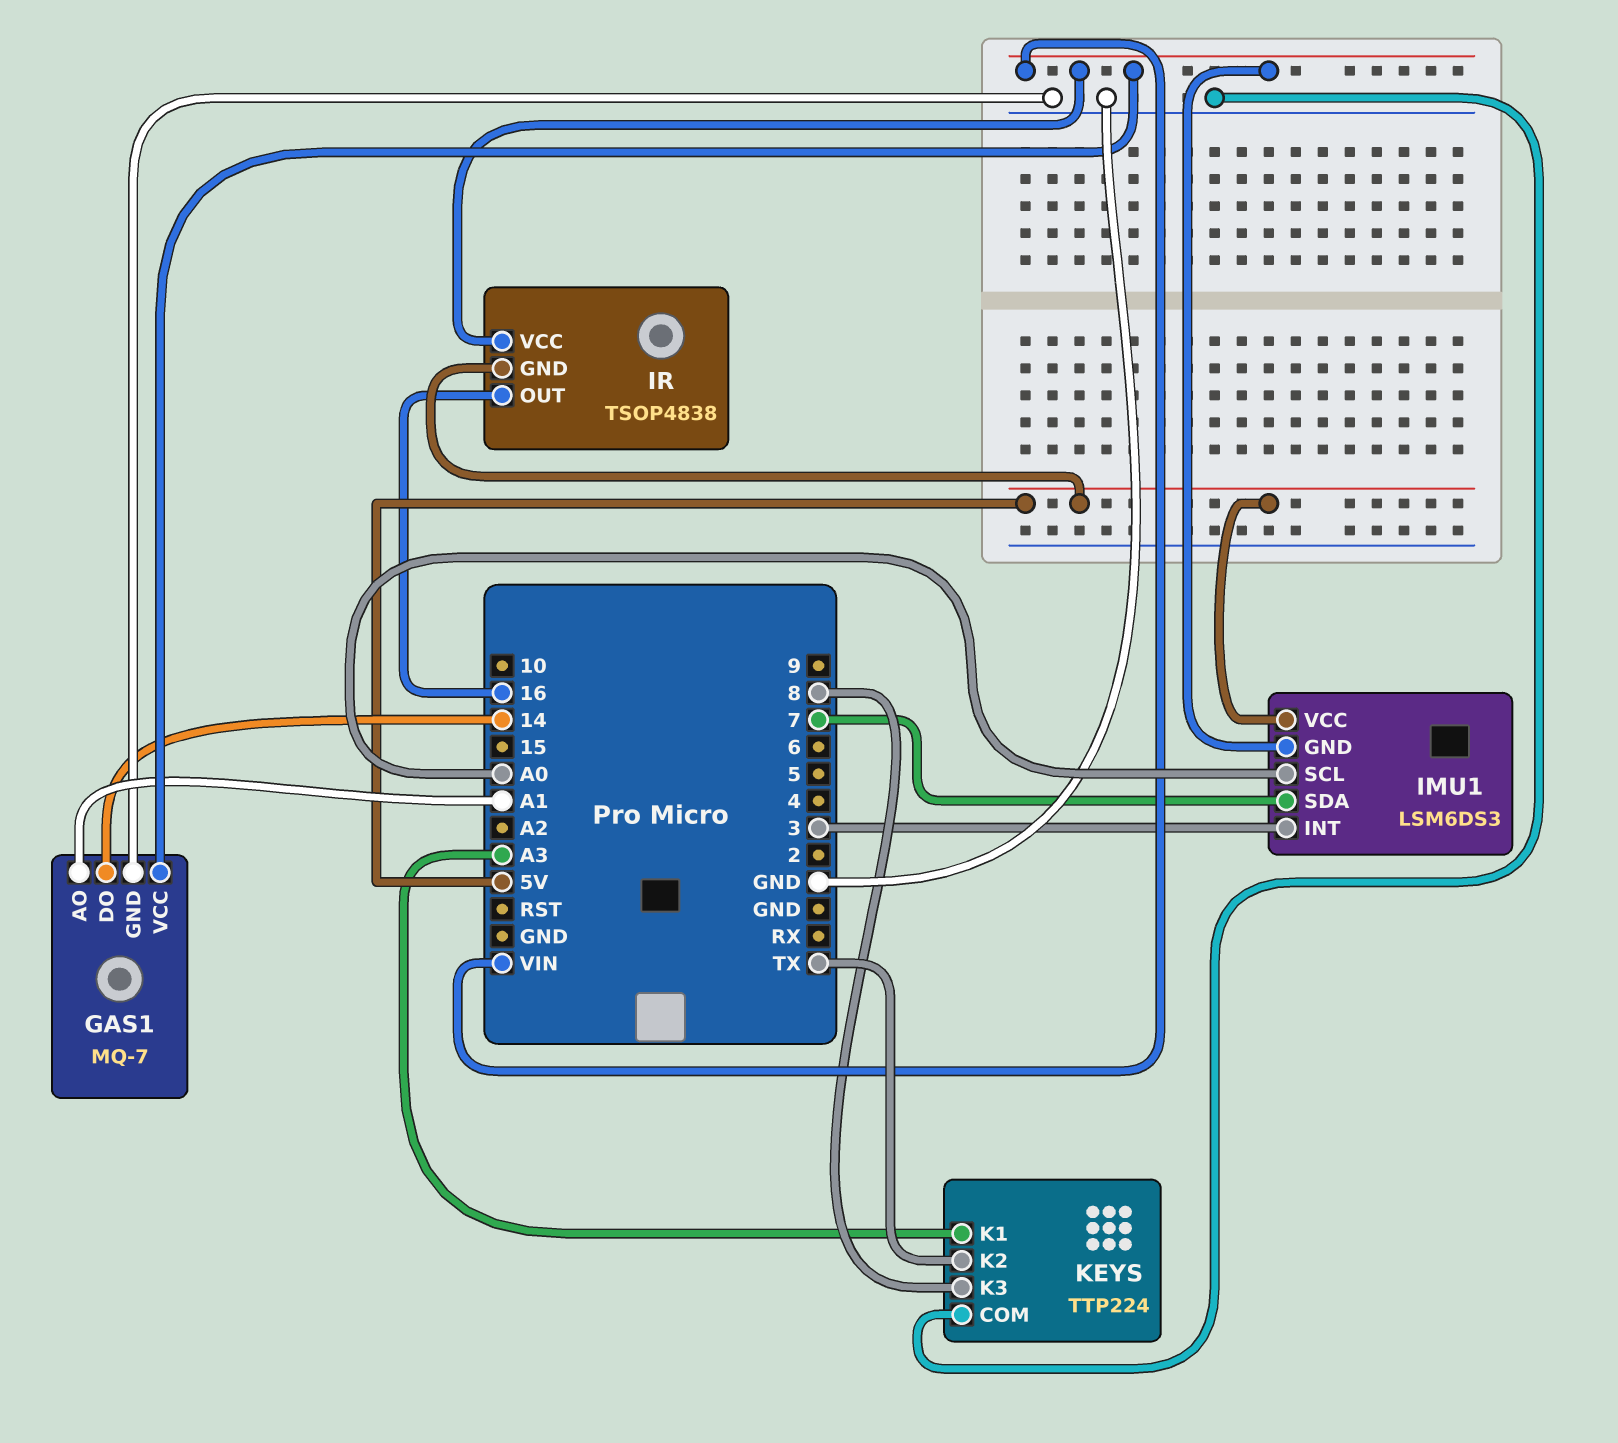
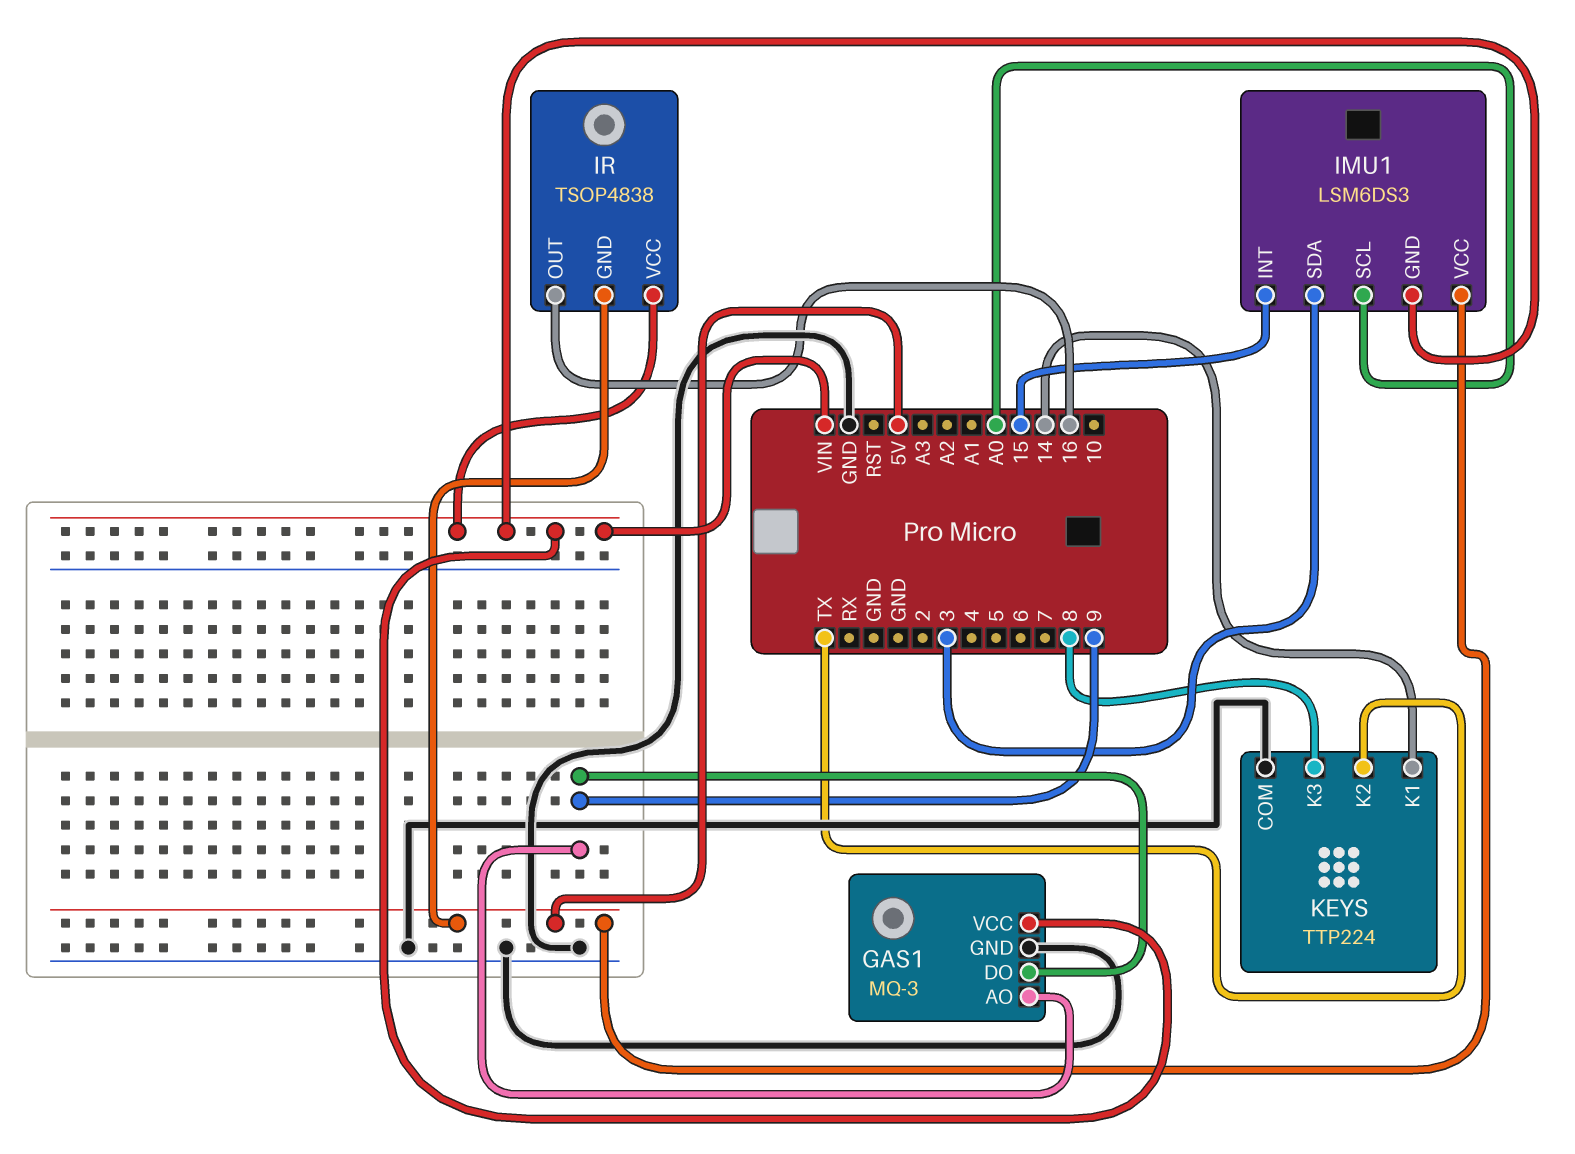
GAS1: MQ-7 -> MQ-3
GAS1 pin AO: A1 -> 9
GAS1 pin DO: 14 -> 9
IMU1 pin INT: 3 -> 15
IMU1 pin SDA: 7 -> 3
KEYS pin K1: A3 -> 14

